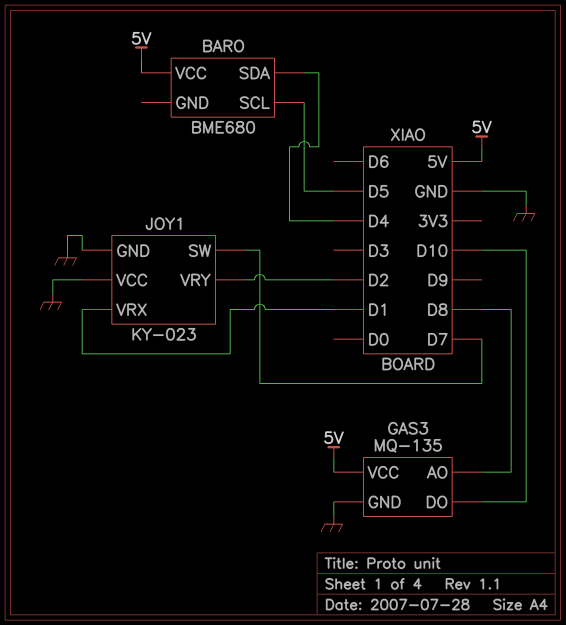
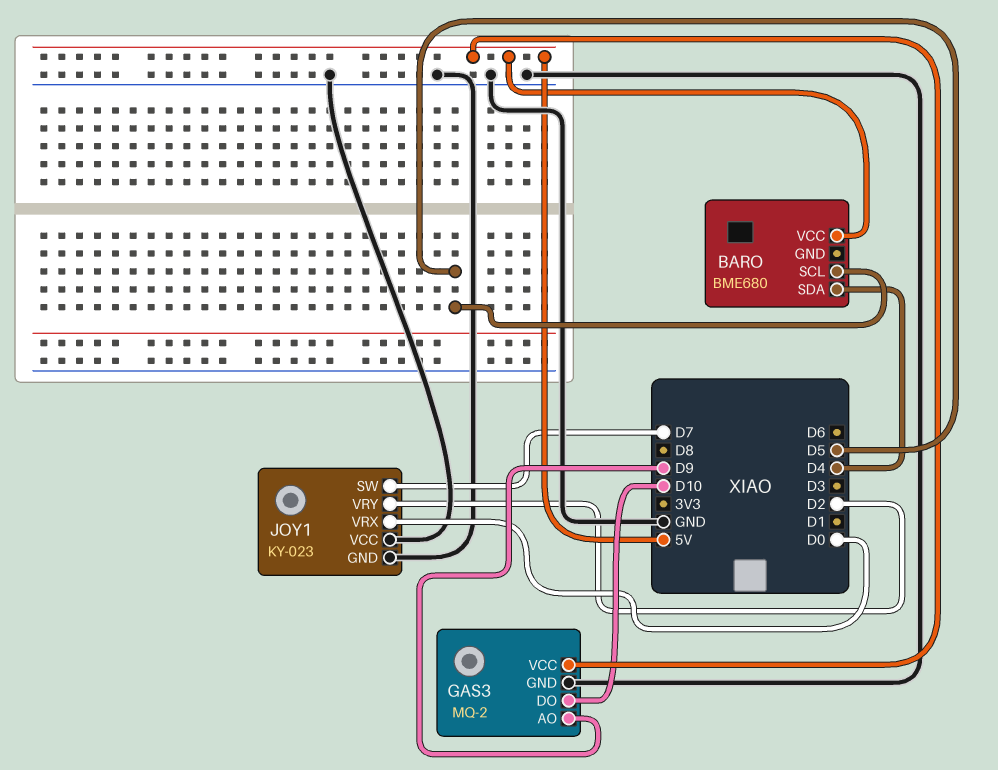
GAS3: MQ-135 -> MQ-2
GAS3 pin AO: D8 -> D9
JOY1 pin VRX: D1 -> D0

